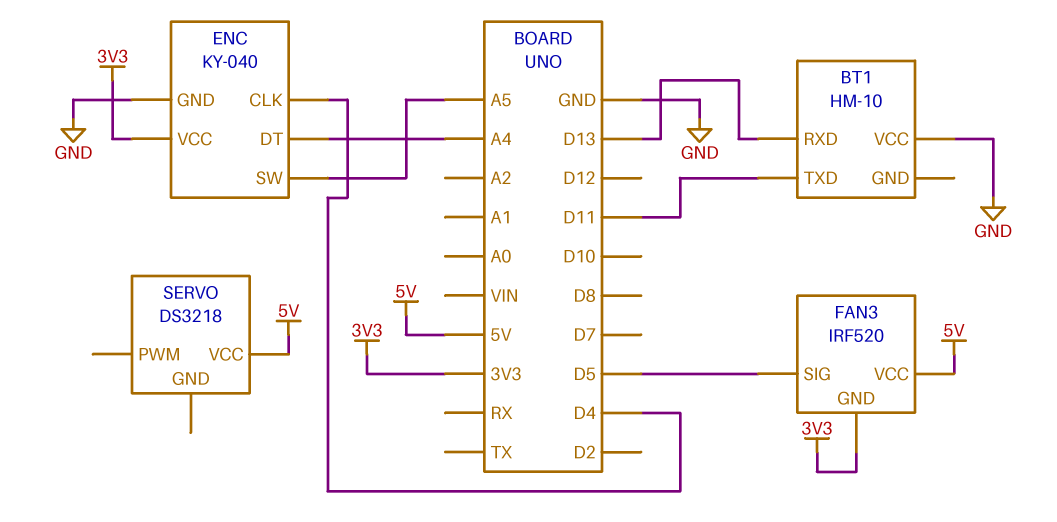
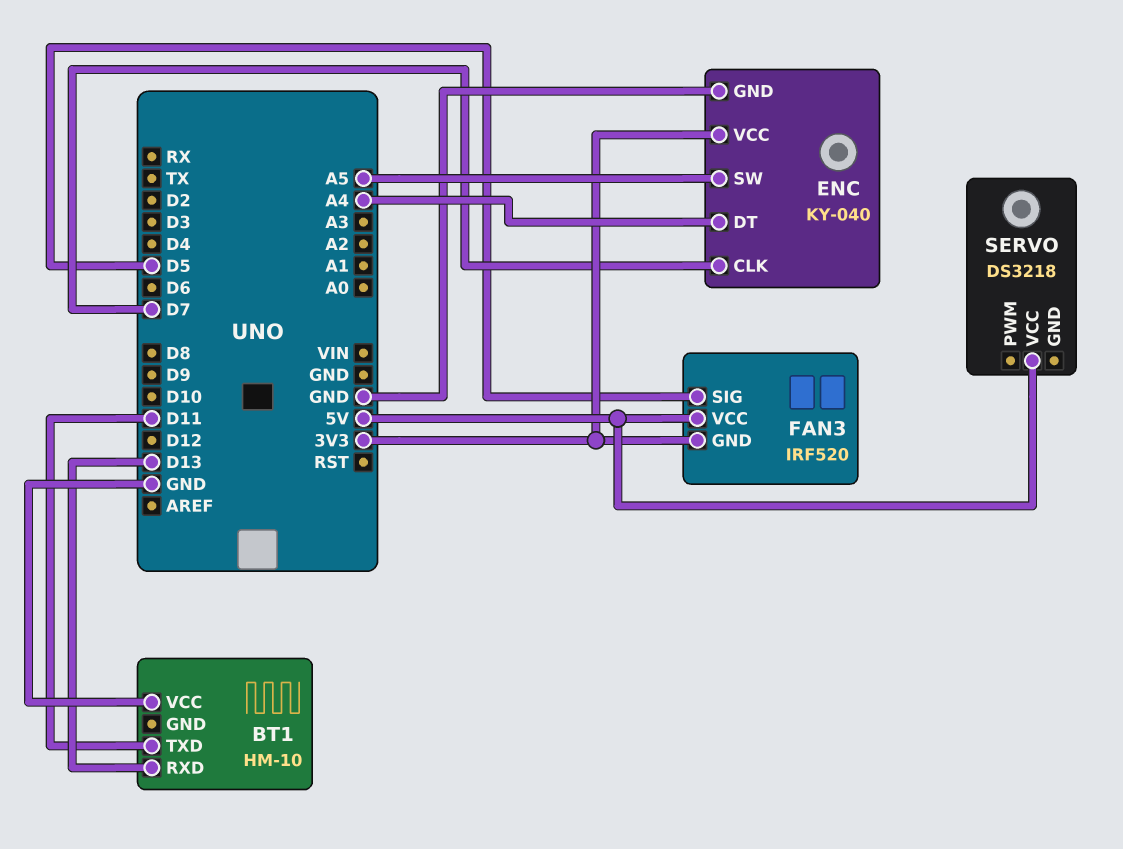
ENC pin CLK: D4 -> D7

